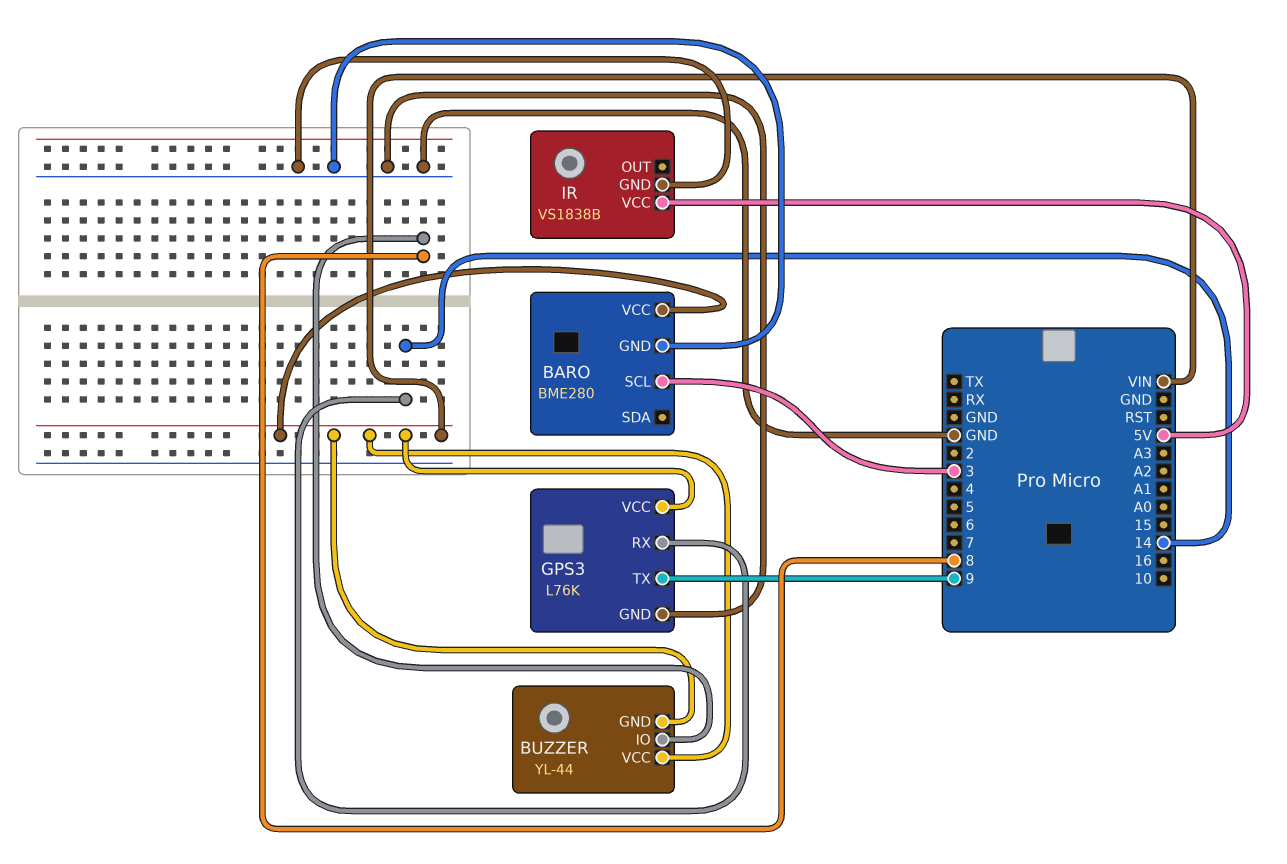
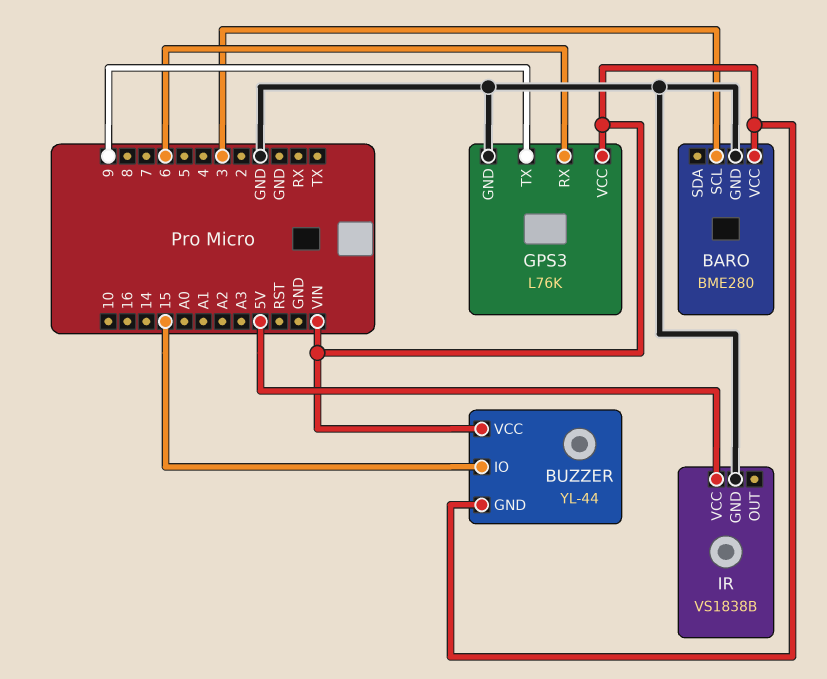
BUZZER pin IO: 8 -> 15
GPS3 pin RX: 14 -> 6

